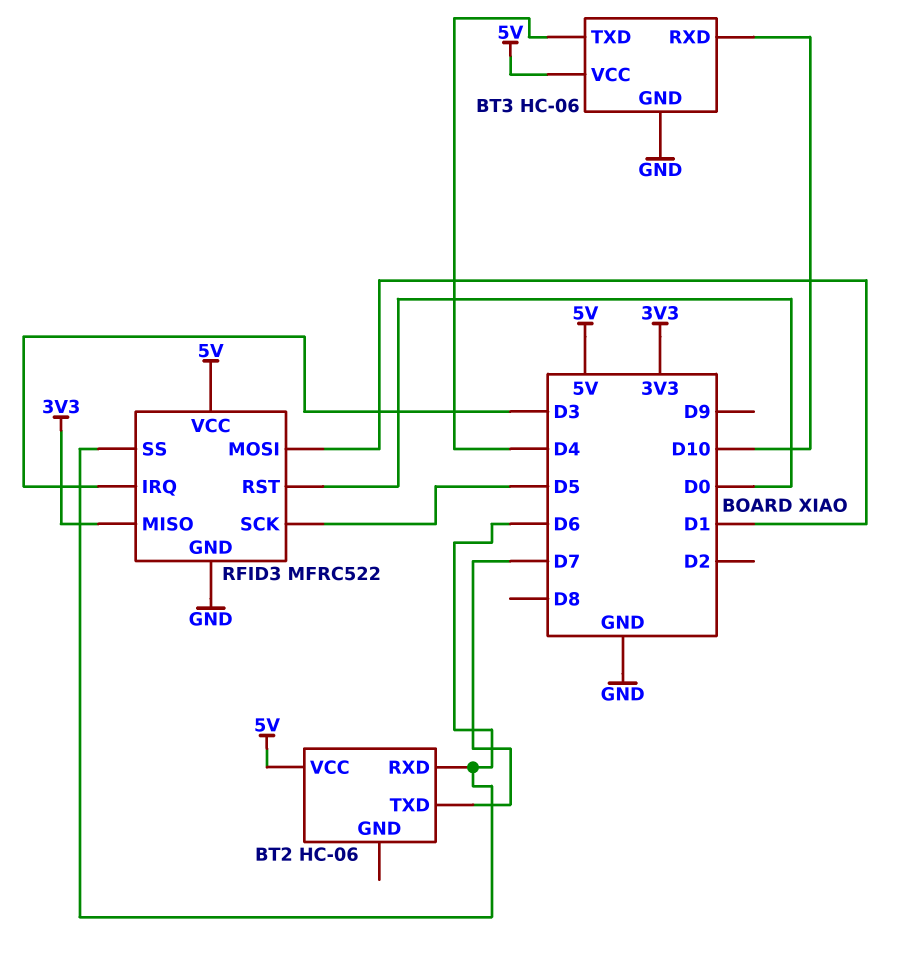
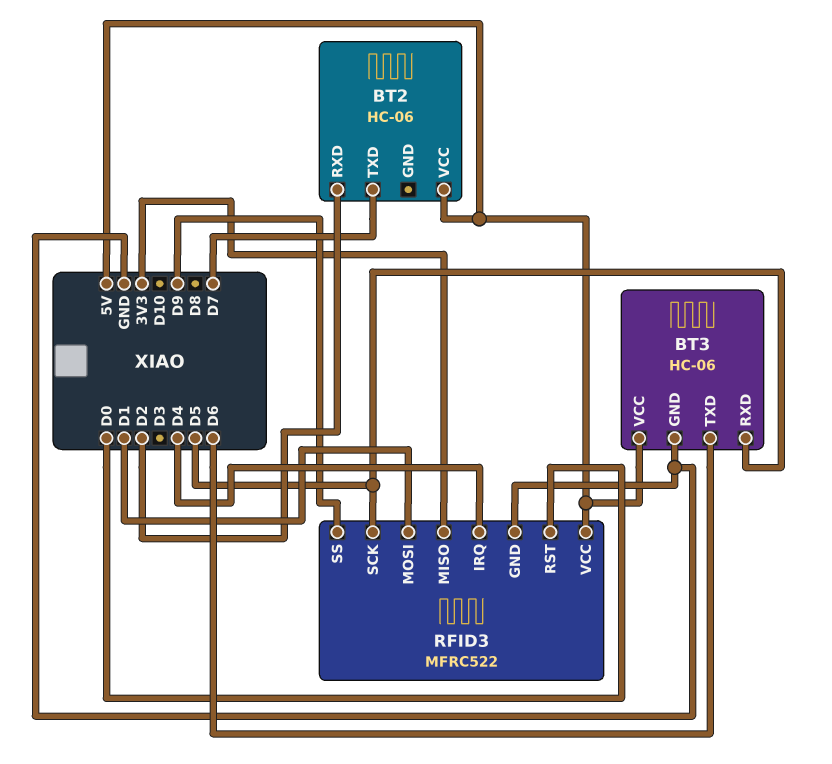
BT2 pin RXD: D6 -> D2
BT3 pin RXD: D10 -> D5
BT3 pin TXD: D4 -> D6
RFID3 pin IRQ: D3 -> D4
RFID3 pin SS: D6 -> D9

